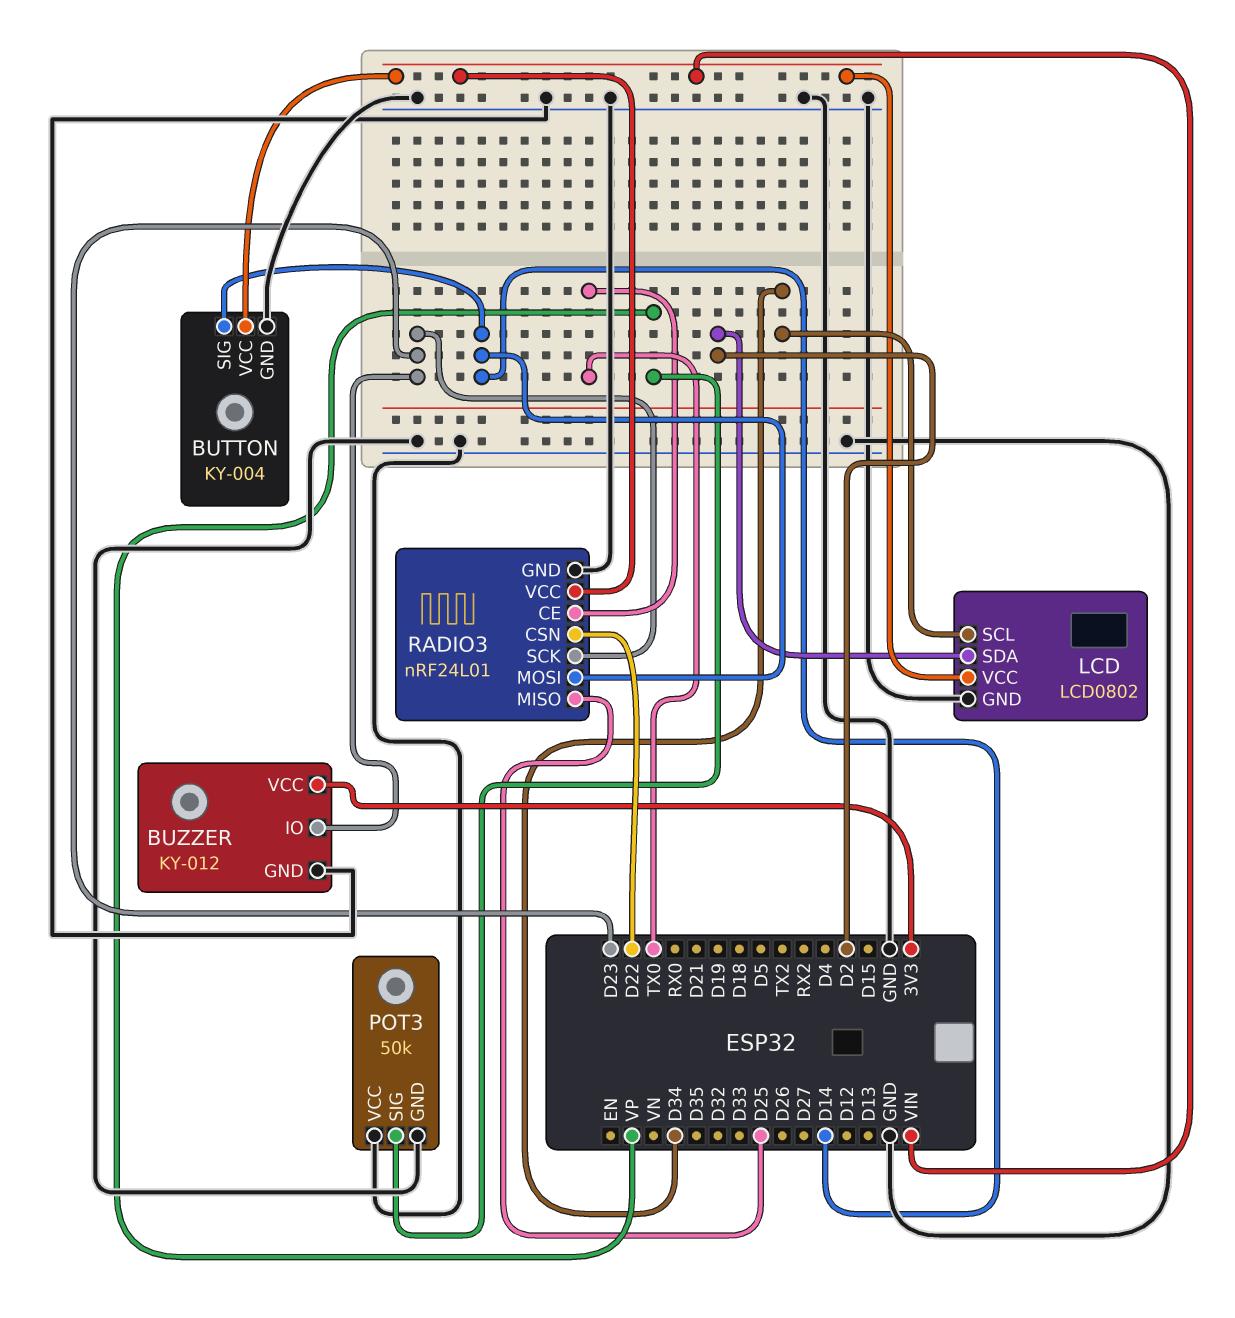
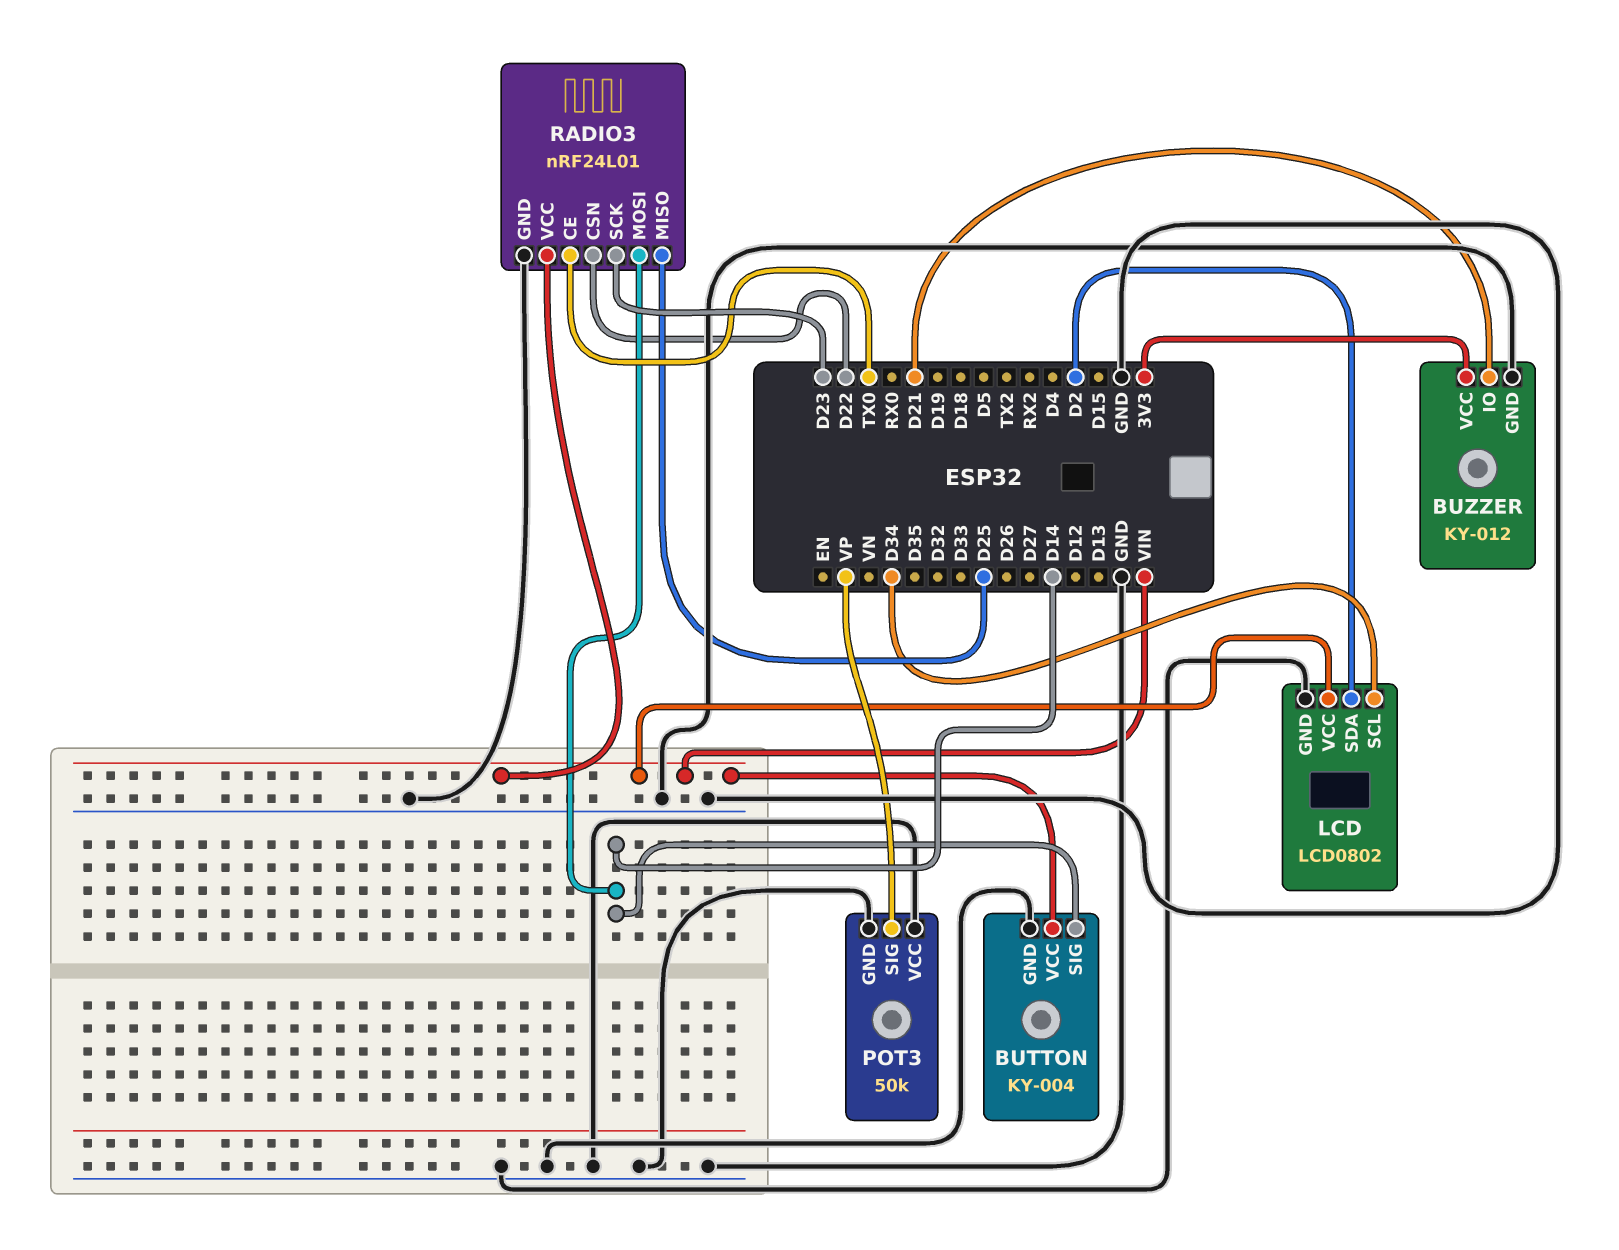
BUZZER pin IO: D23 -> D21

